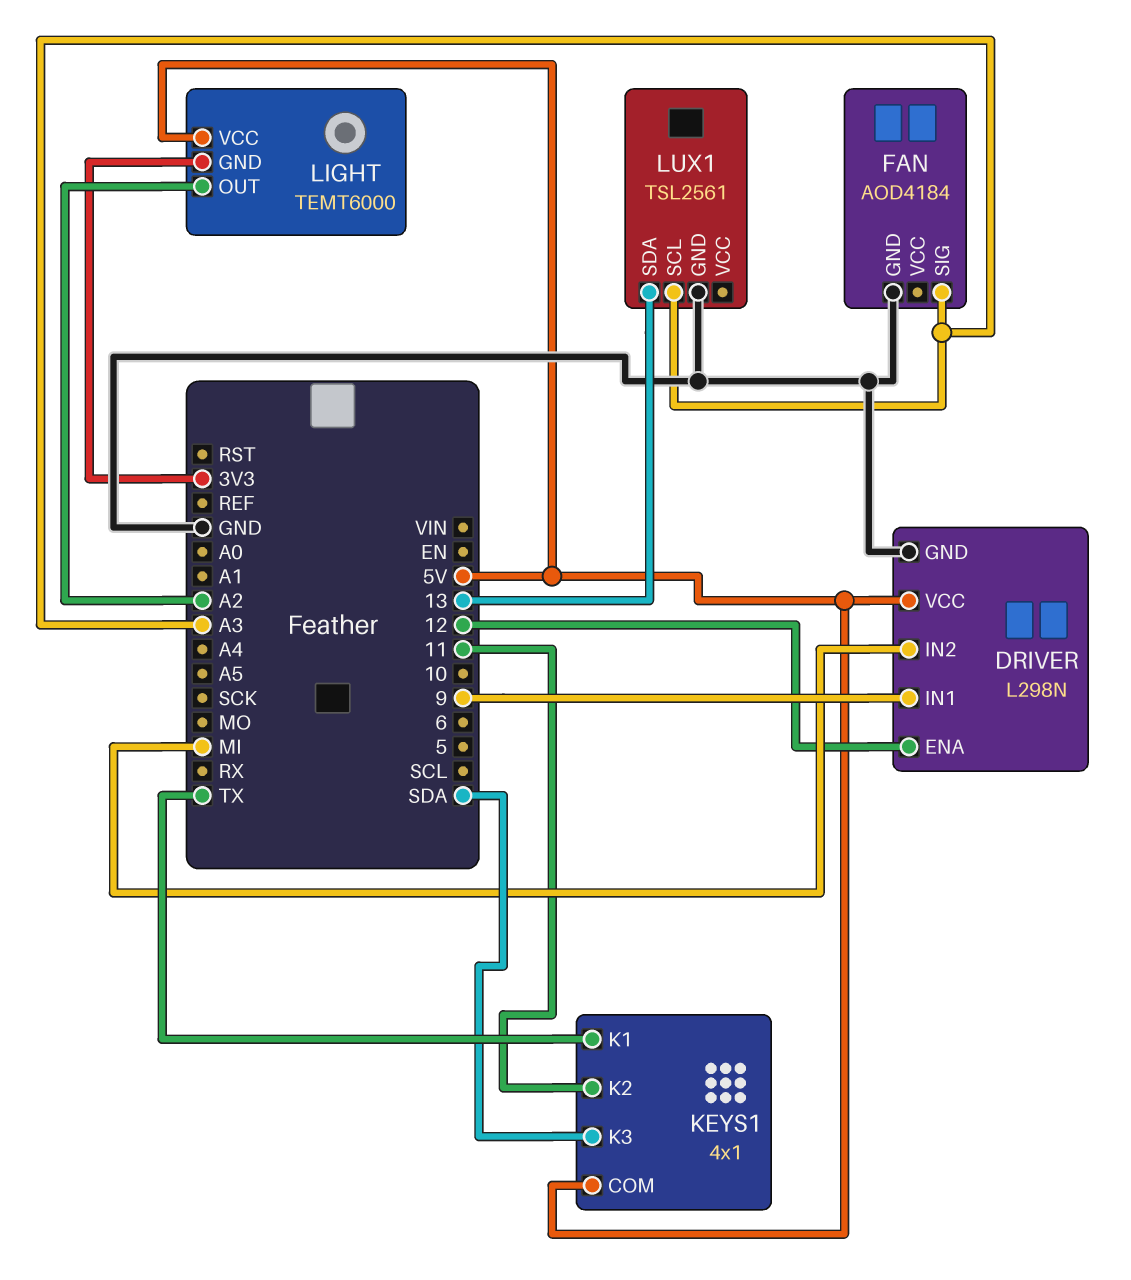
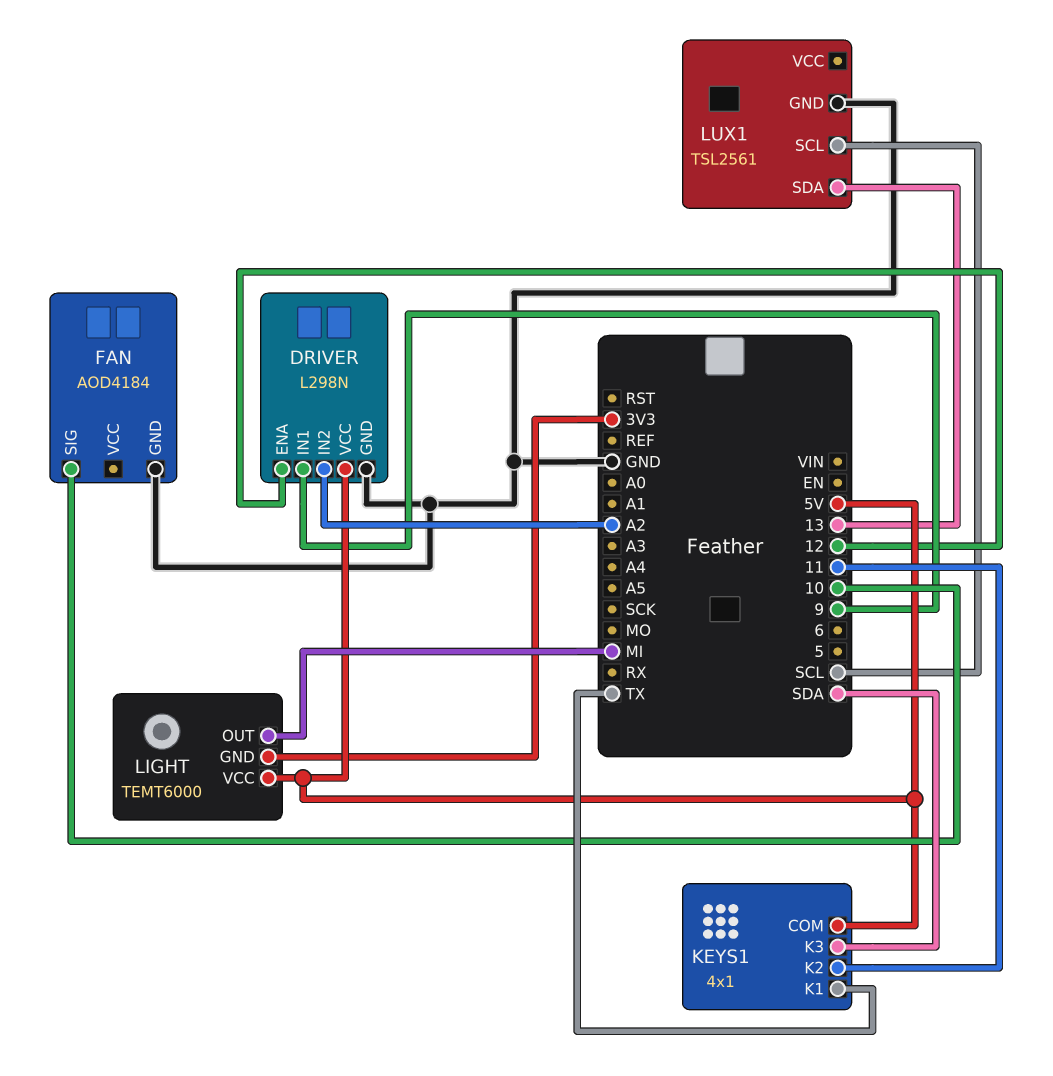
DRIVER pin IN2: MI -> A2
FAN pin SIG: A3 -> 10
LIGHT pin OUT: A2 -> MI
LUX1 pin SCL: A3 -> SCL

